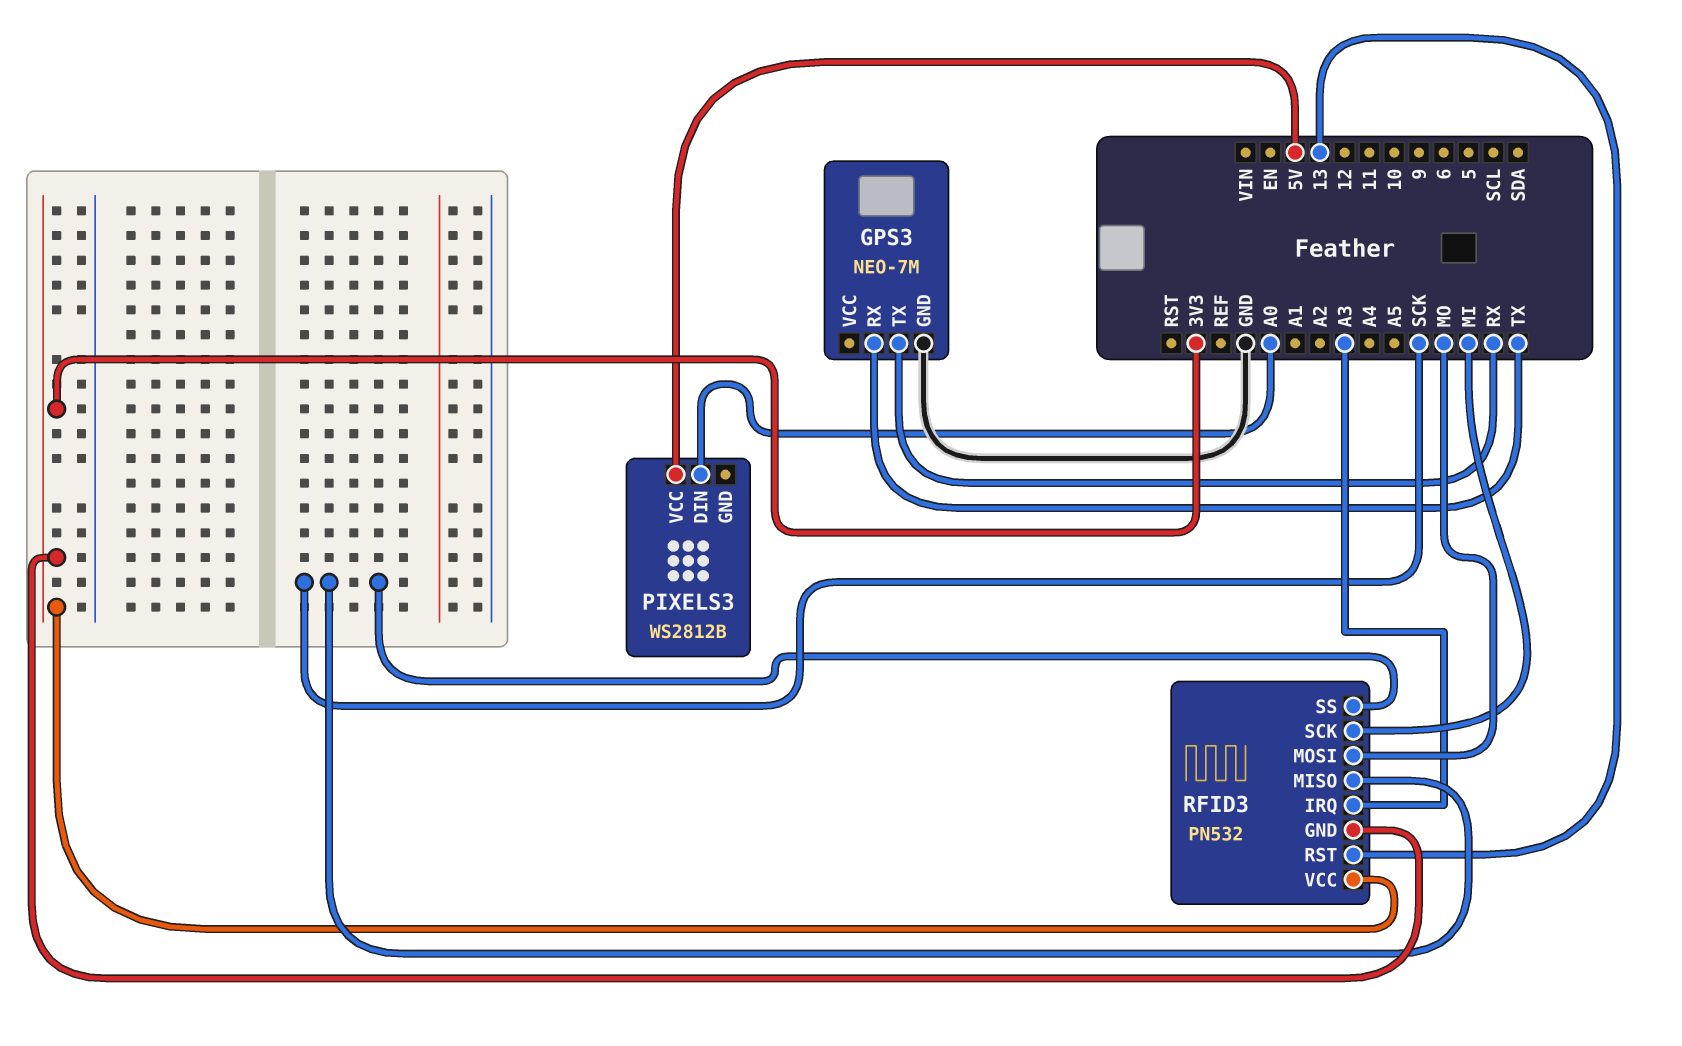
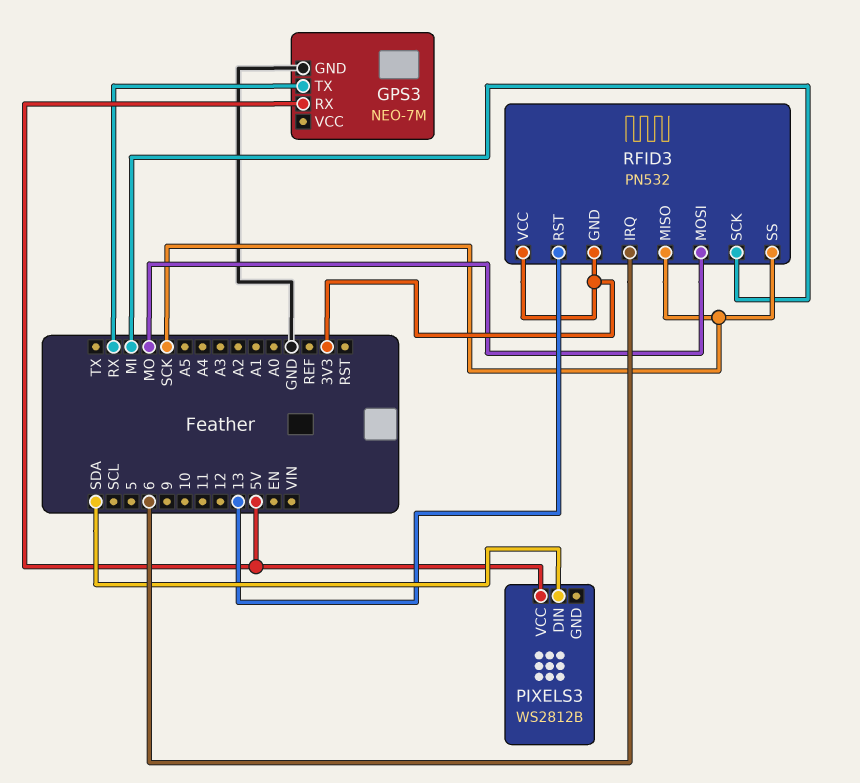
GPS3 pin RX: TX -> 5V
PIXELS3 pin DIN: A0 -> SDA
RFID3 pin IRQ: A3 -> 6

